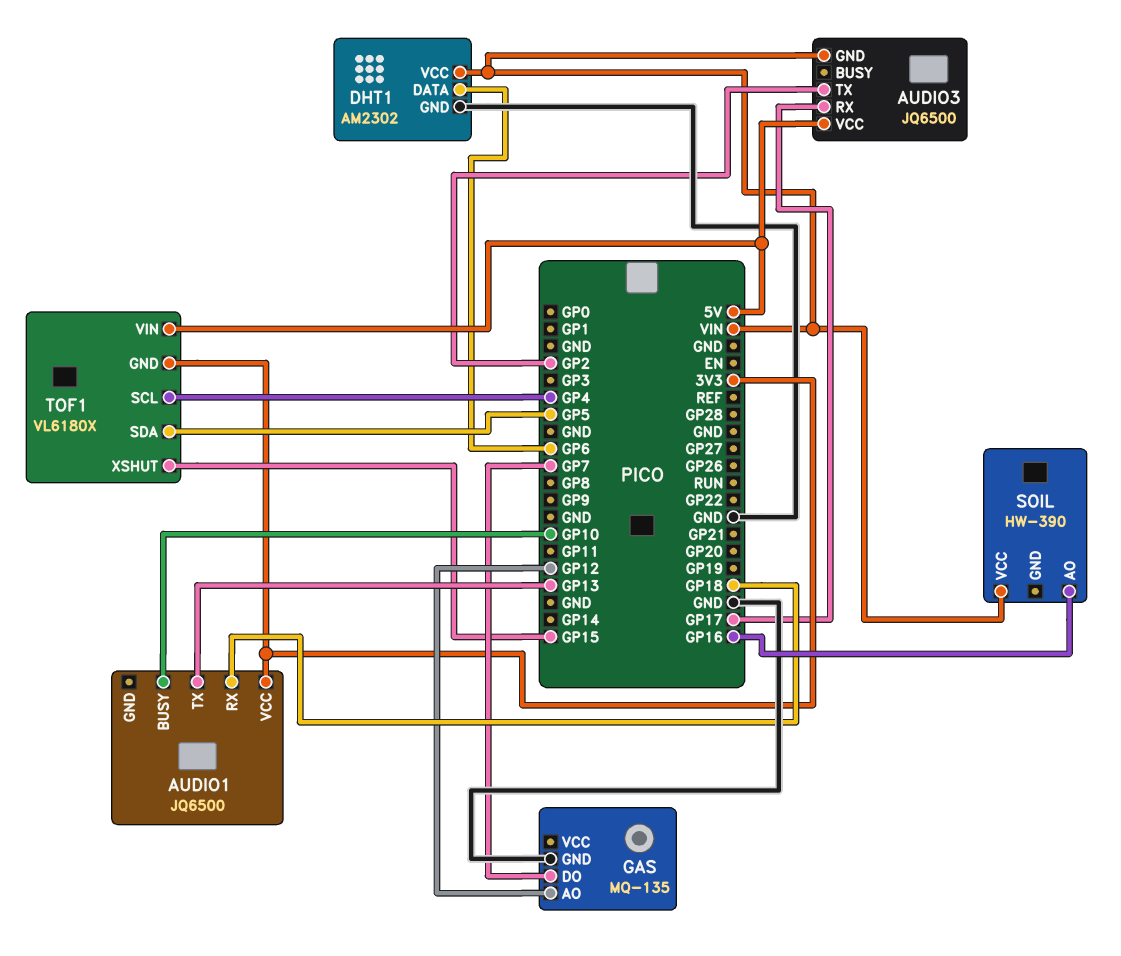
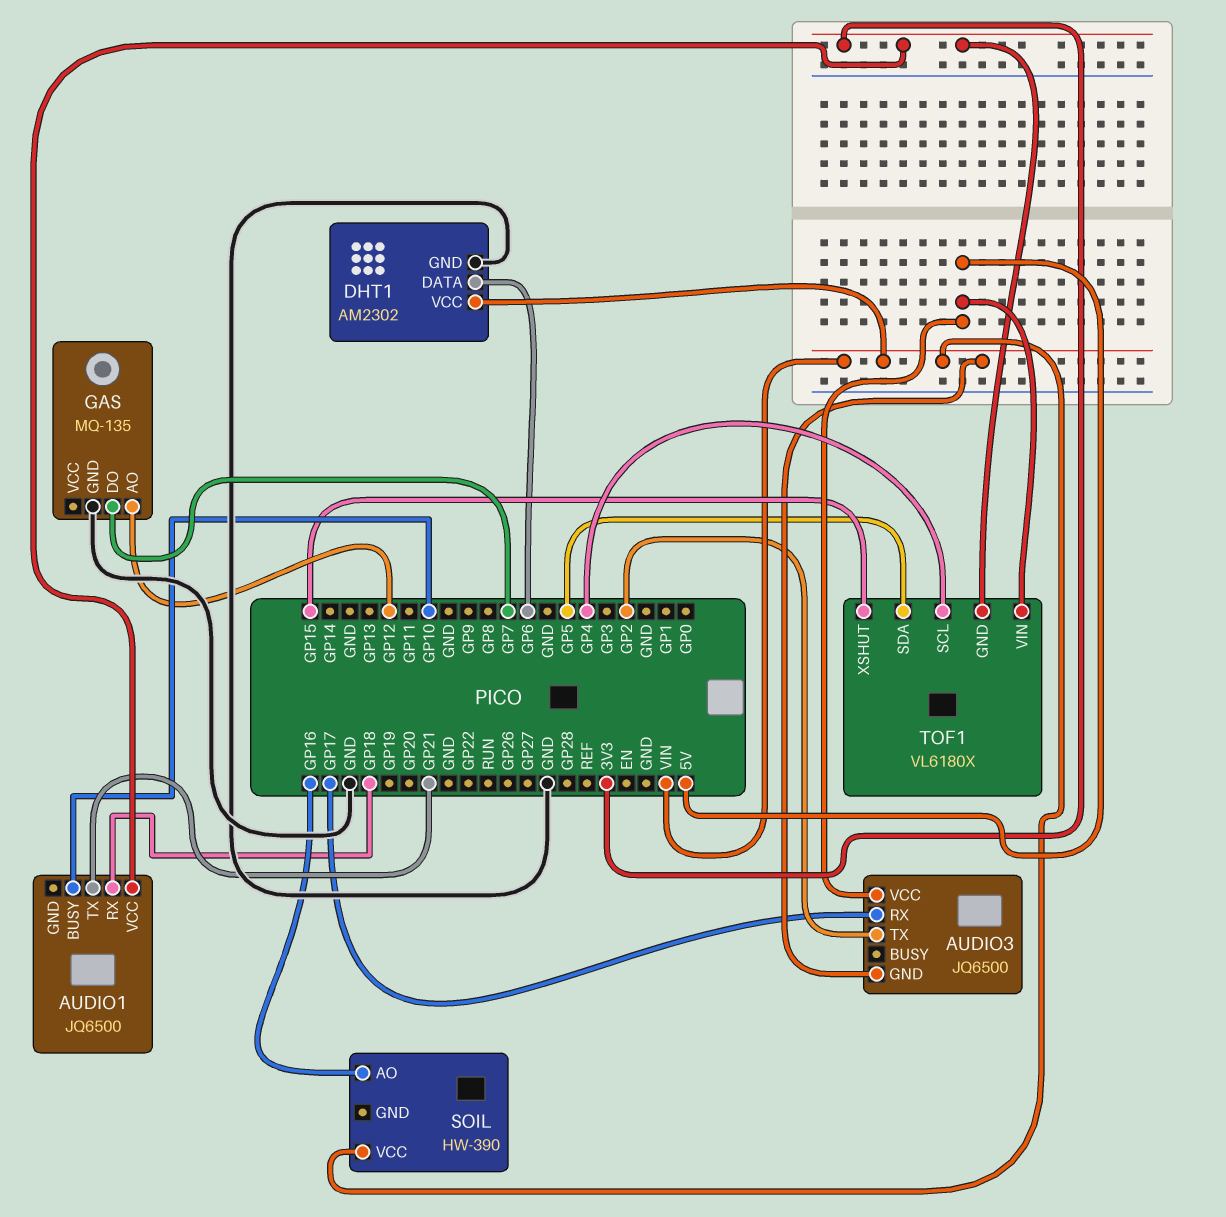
AUDIO1 pin TX: GP13 -> GP21

